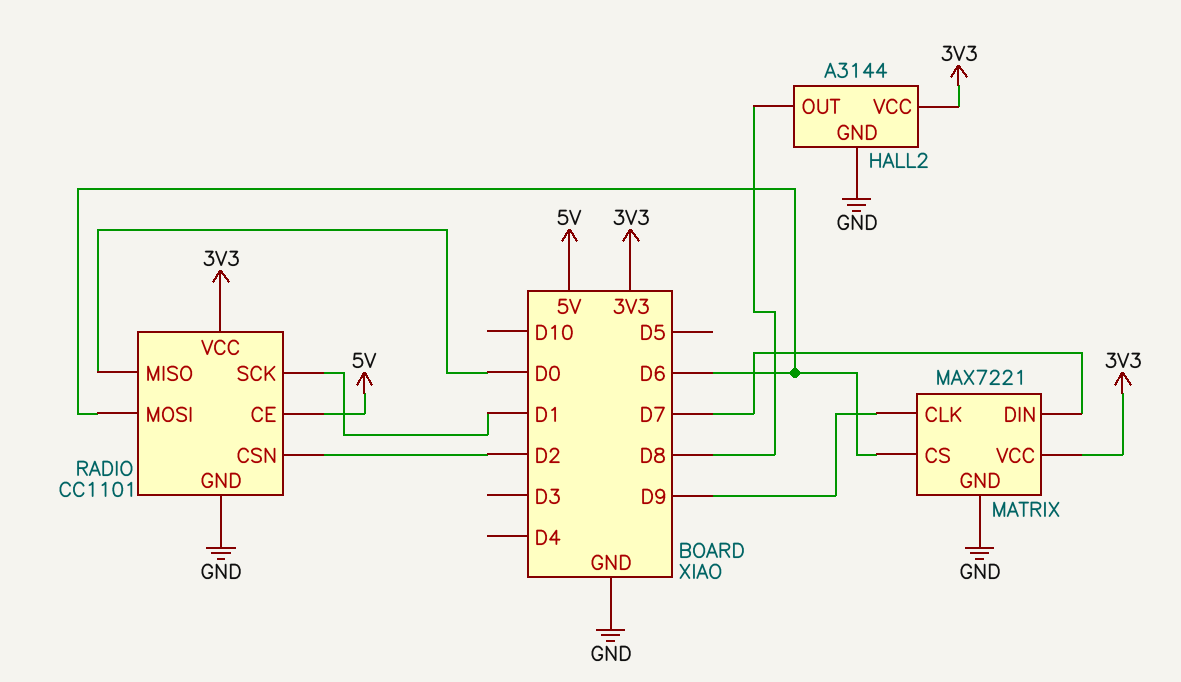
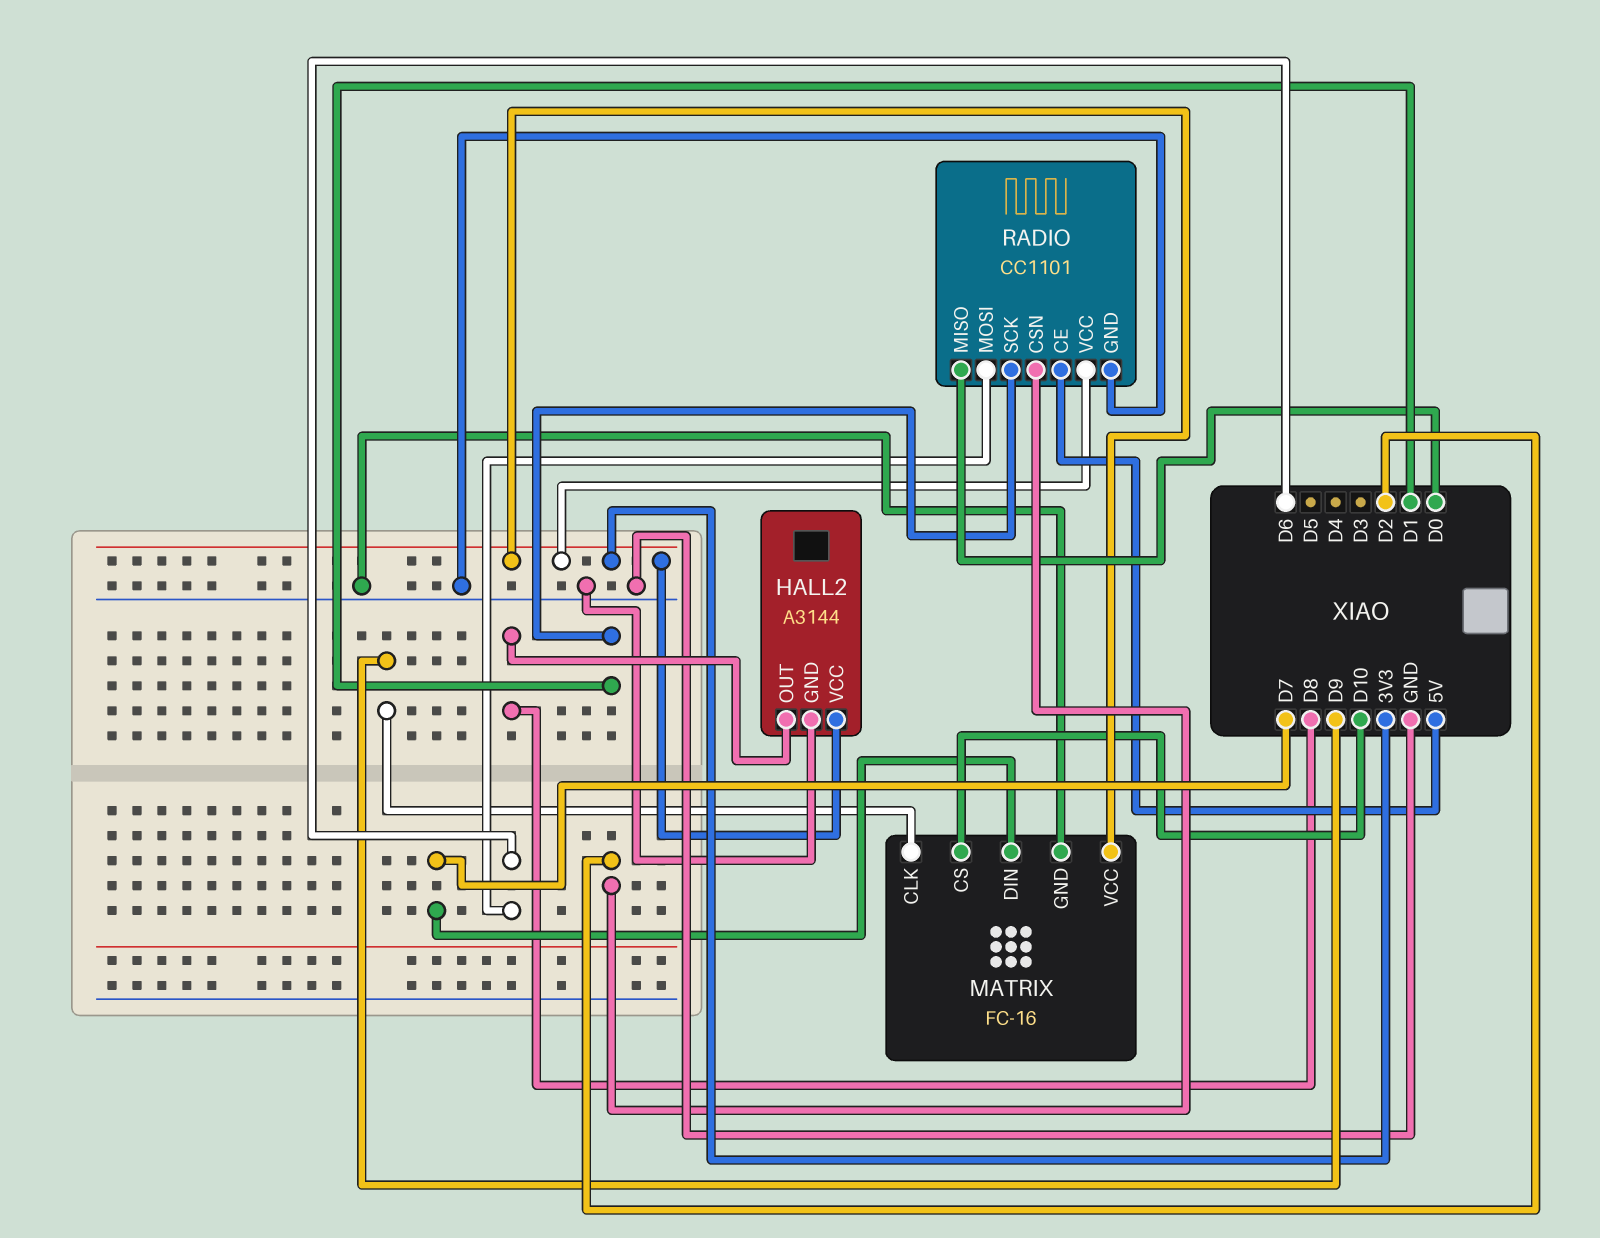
MATRIX: MAX7221 -> FC-16
MATRIX pin CS: D6 -> D10

